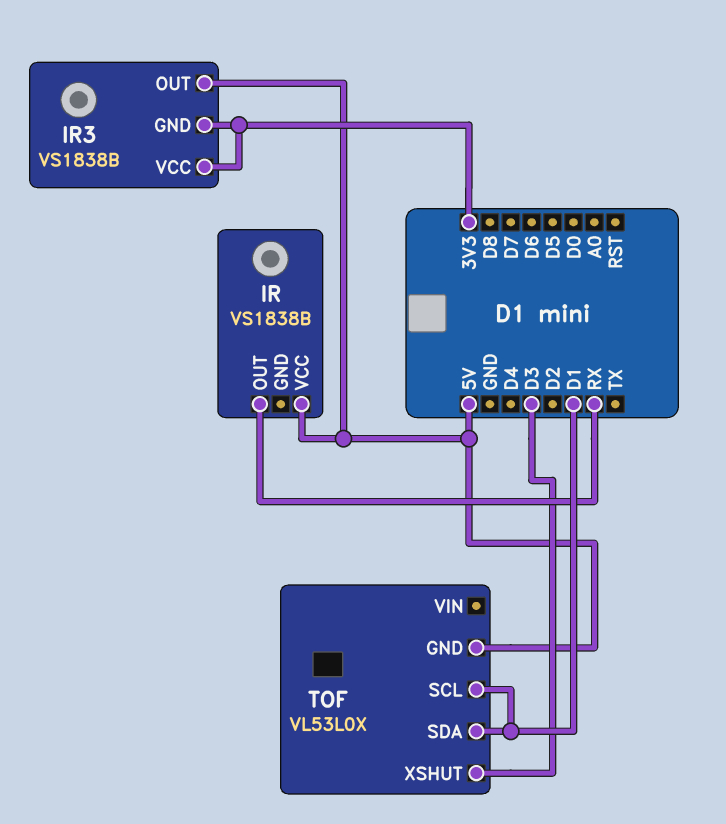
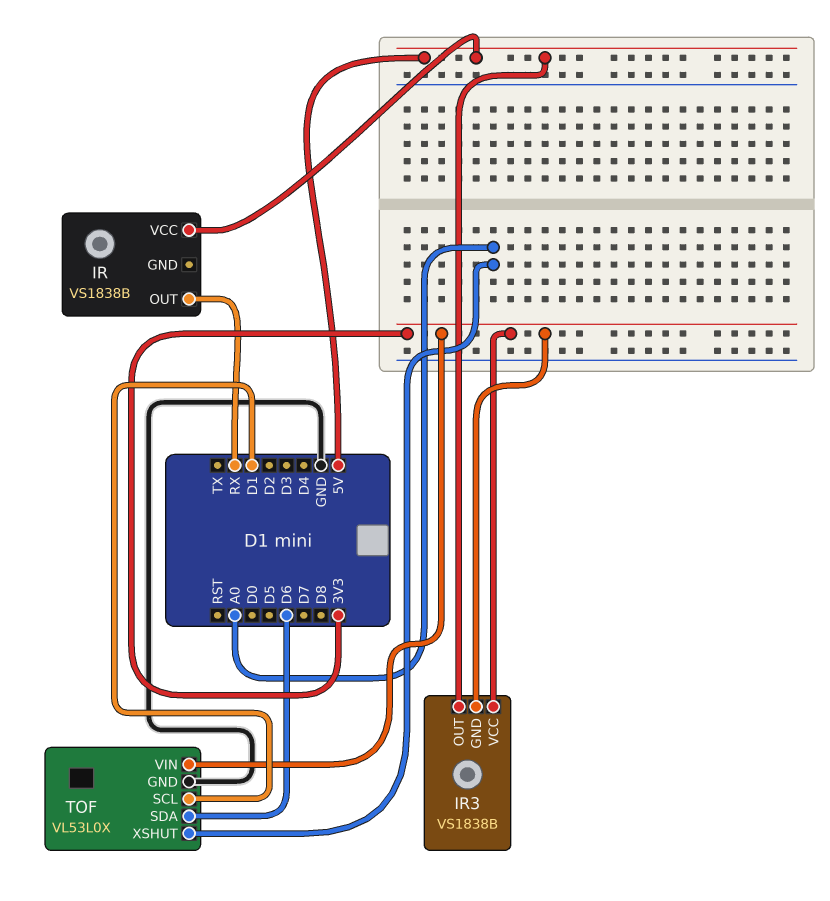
TOF pin GND: 5V -> GND
TOF pin SDA: D1 -> D6
TOF pin VIN: none -> 3V3
TOF pin XSHUT: D3 -> A0

